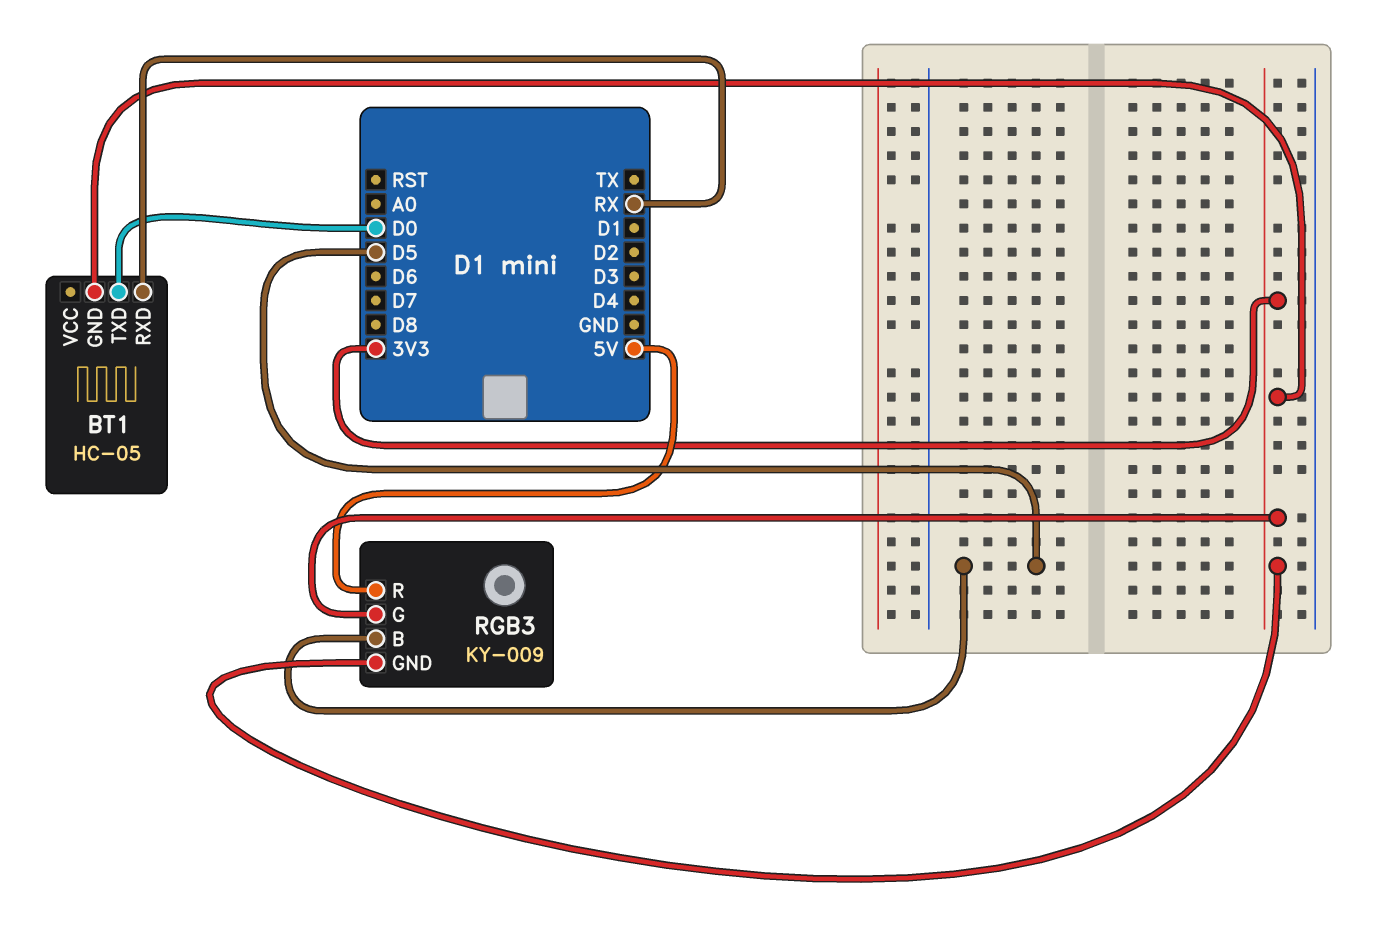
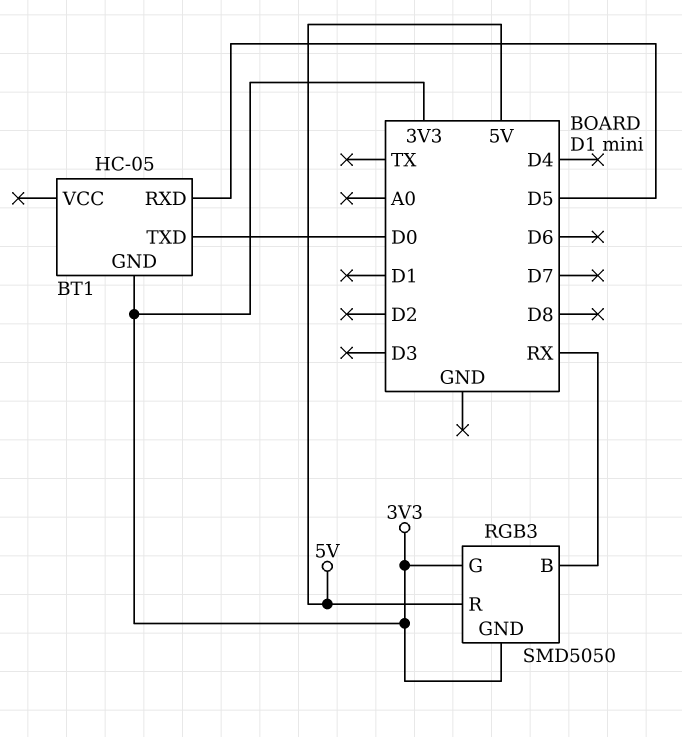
BT1 pin RXD: RX -> D5
RGB3: KY-009 -> SMD5050
RGB3 pin B: D5 -> RX

